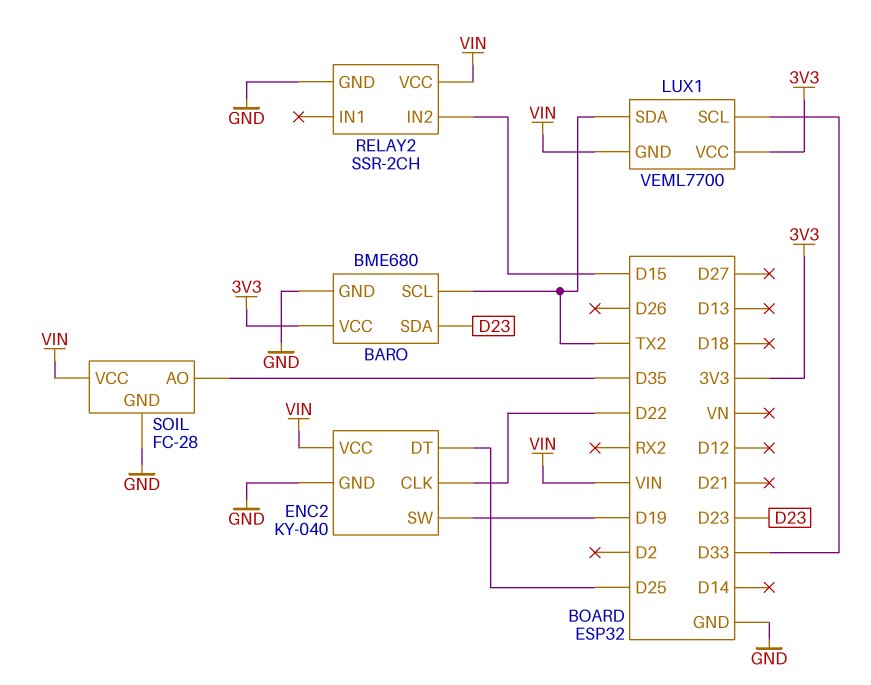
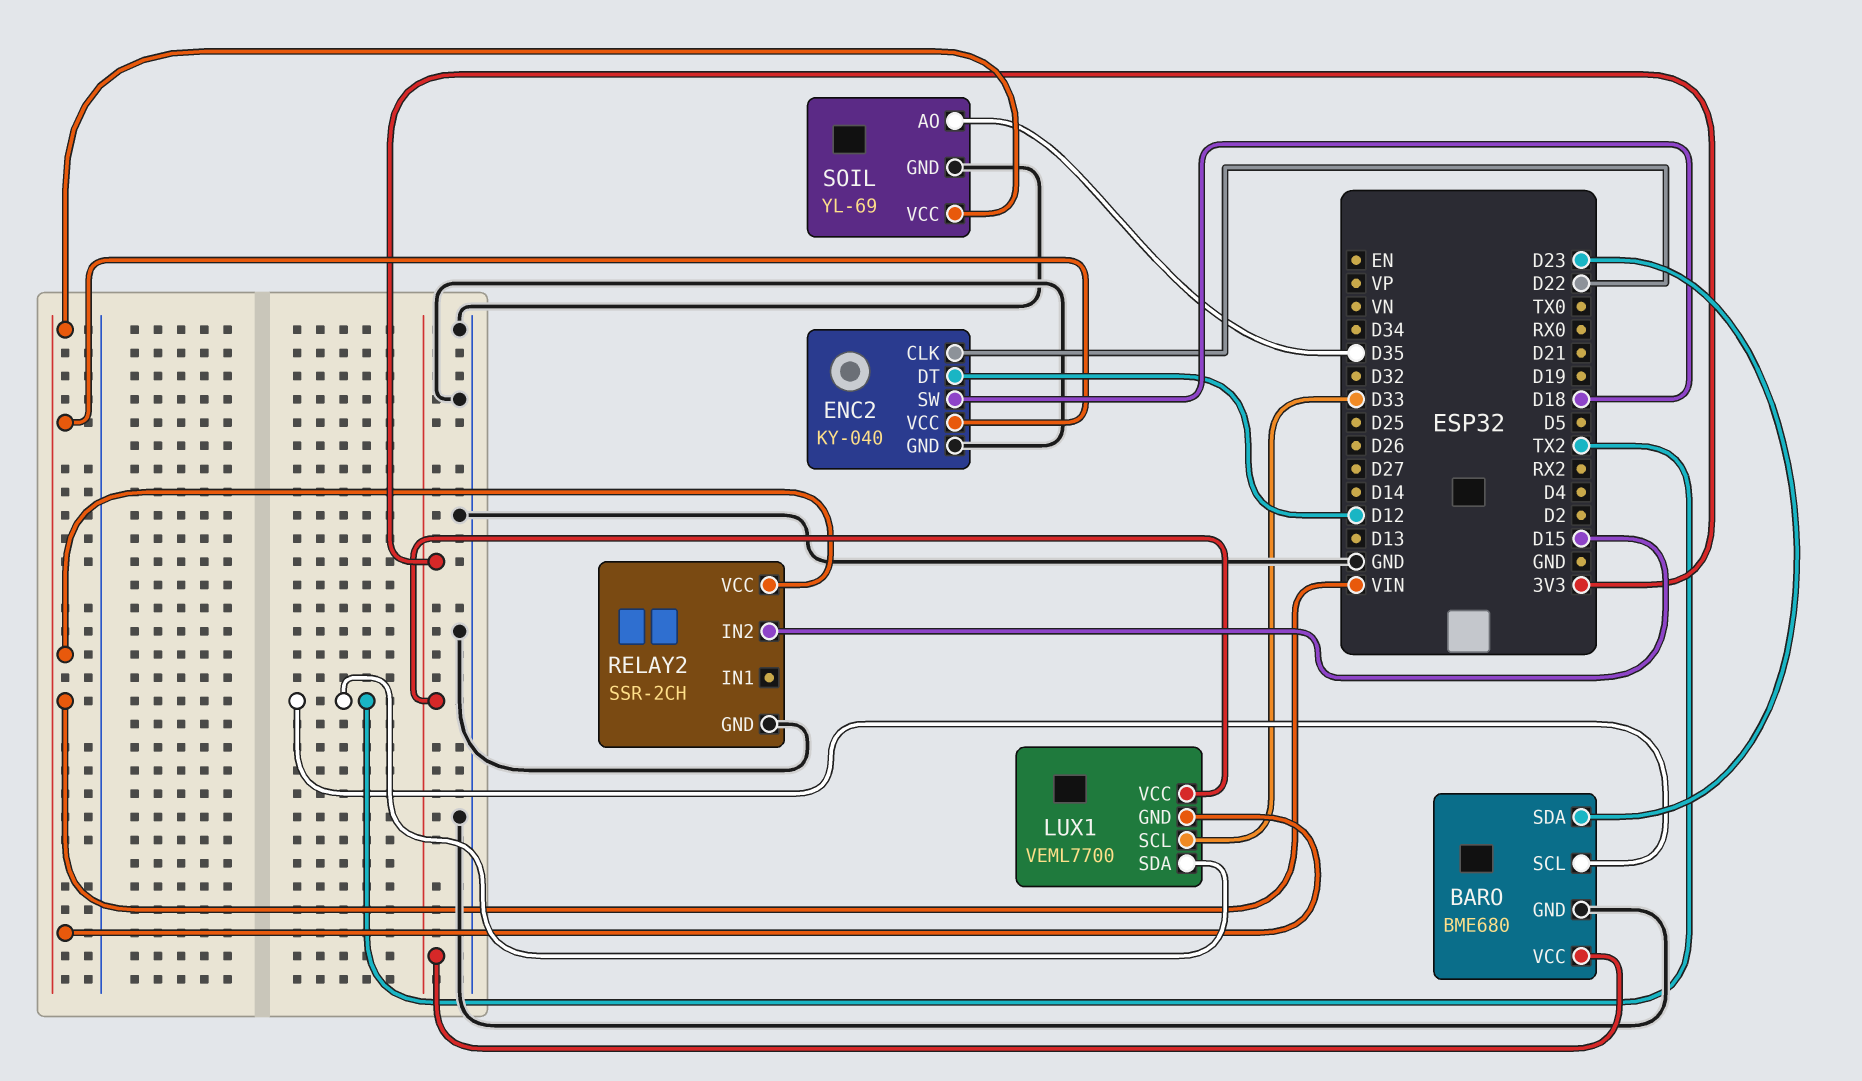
ENC2 pin DT: D25 -> D12
ENC2 pin SW: D19 -> D18
SOIL: FC-28 -> YL-69

